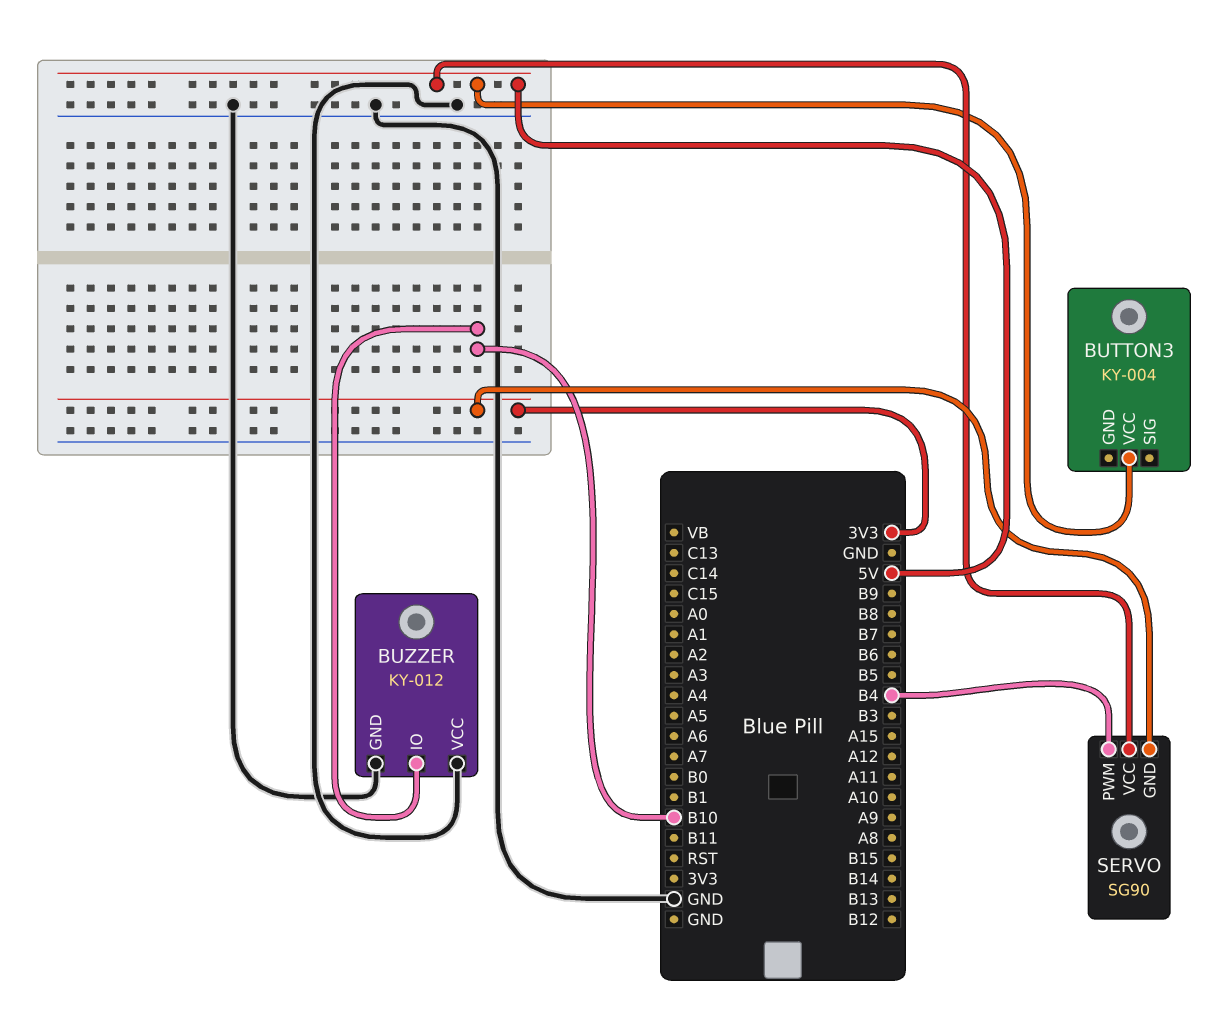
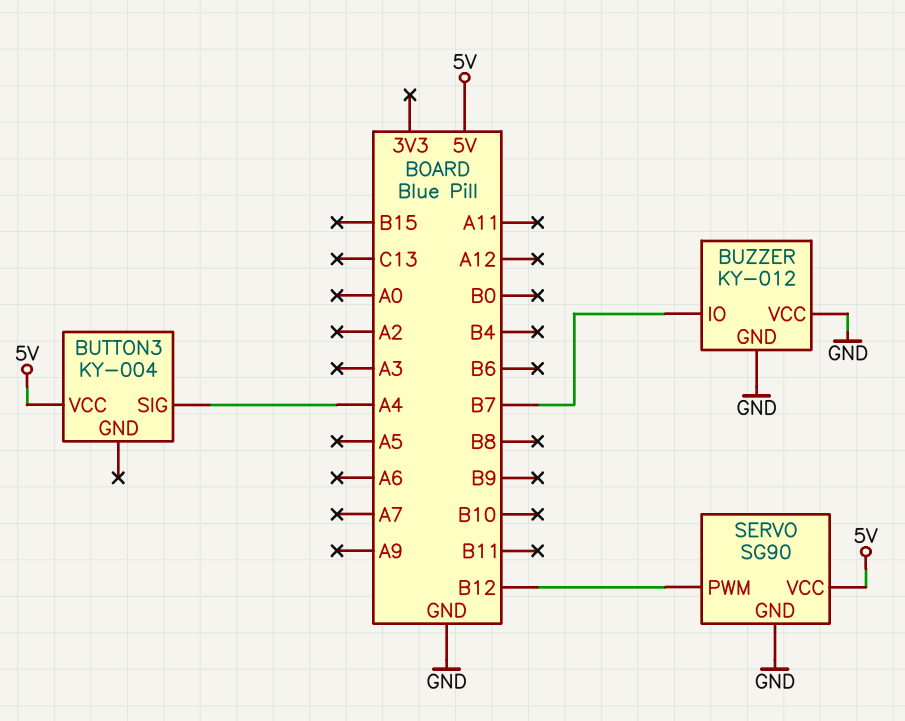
BUTTON3 pin SIG: none -> A4
BUZZER pin IO: B10 -> B7
SERVO pin GND: 3V3 -> GND
SERVO pin PWM: B4 -> B12

